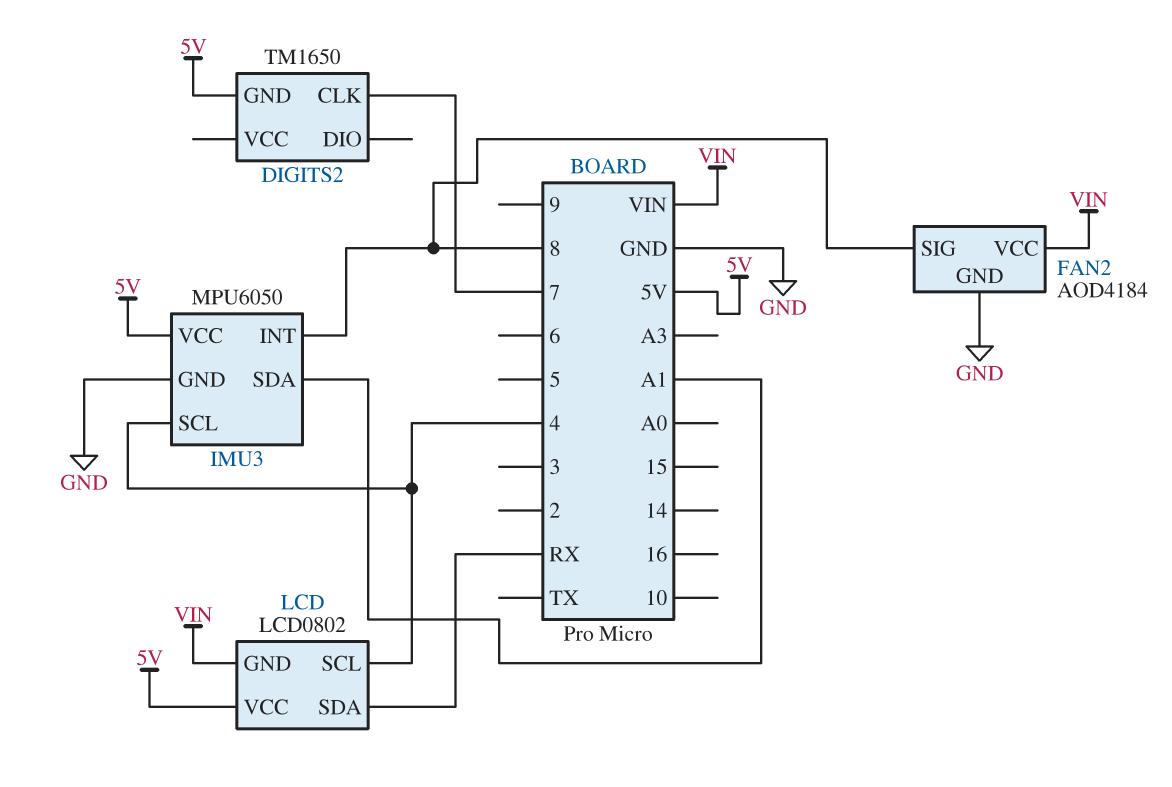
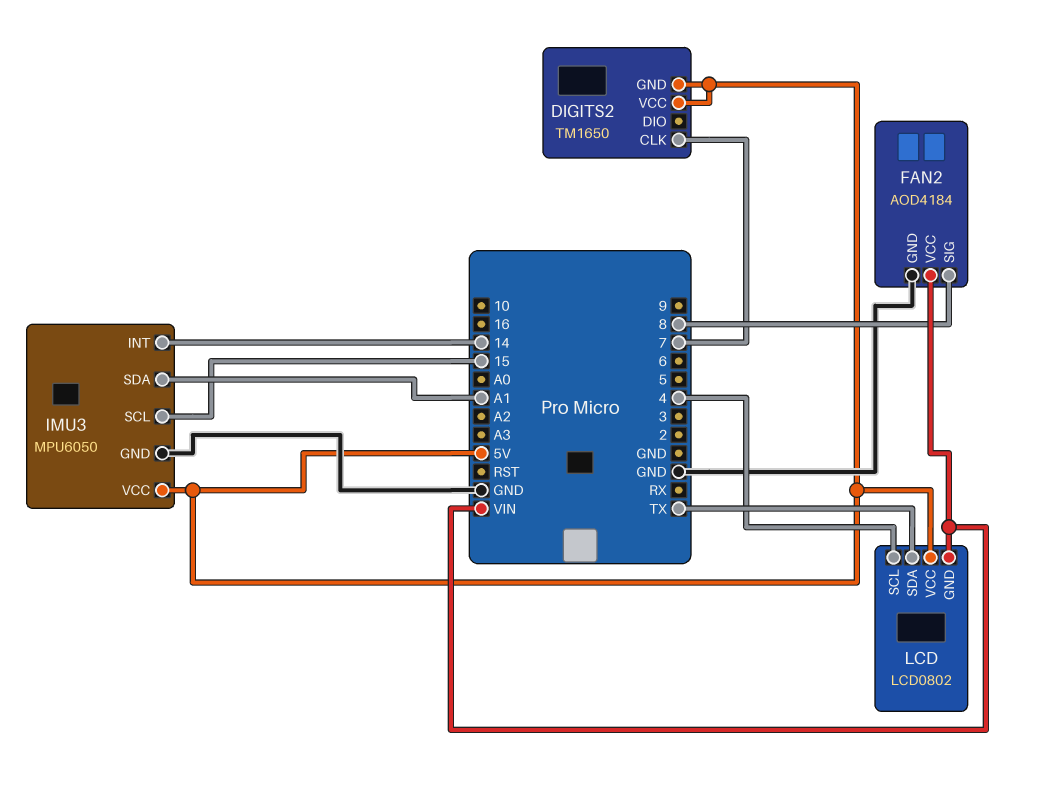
DIGITS2 pin VCC: none -> 5V
IMU3 pin INT: 8 -> 14
IMU3 pin SCL: 4 -> 15
LCD pin SDA: RX -> TX

